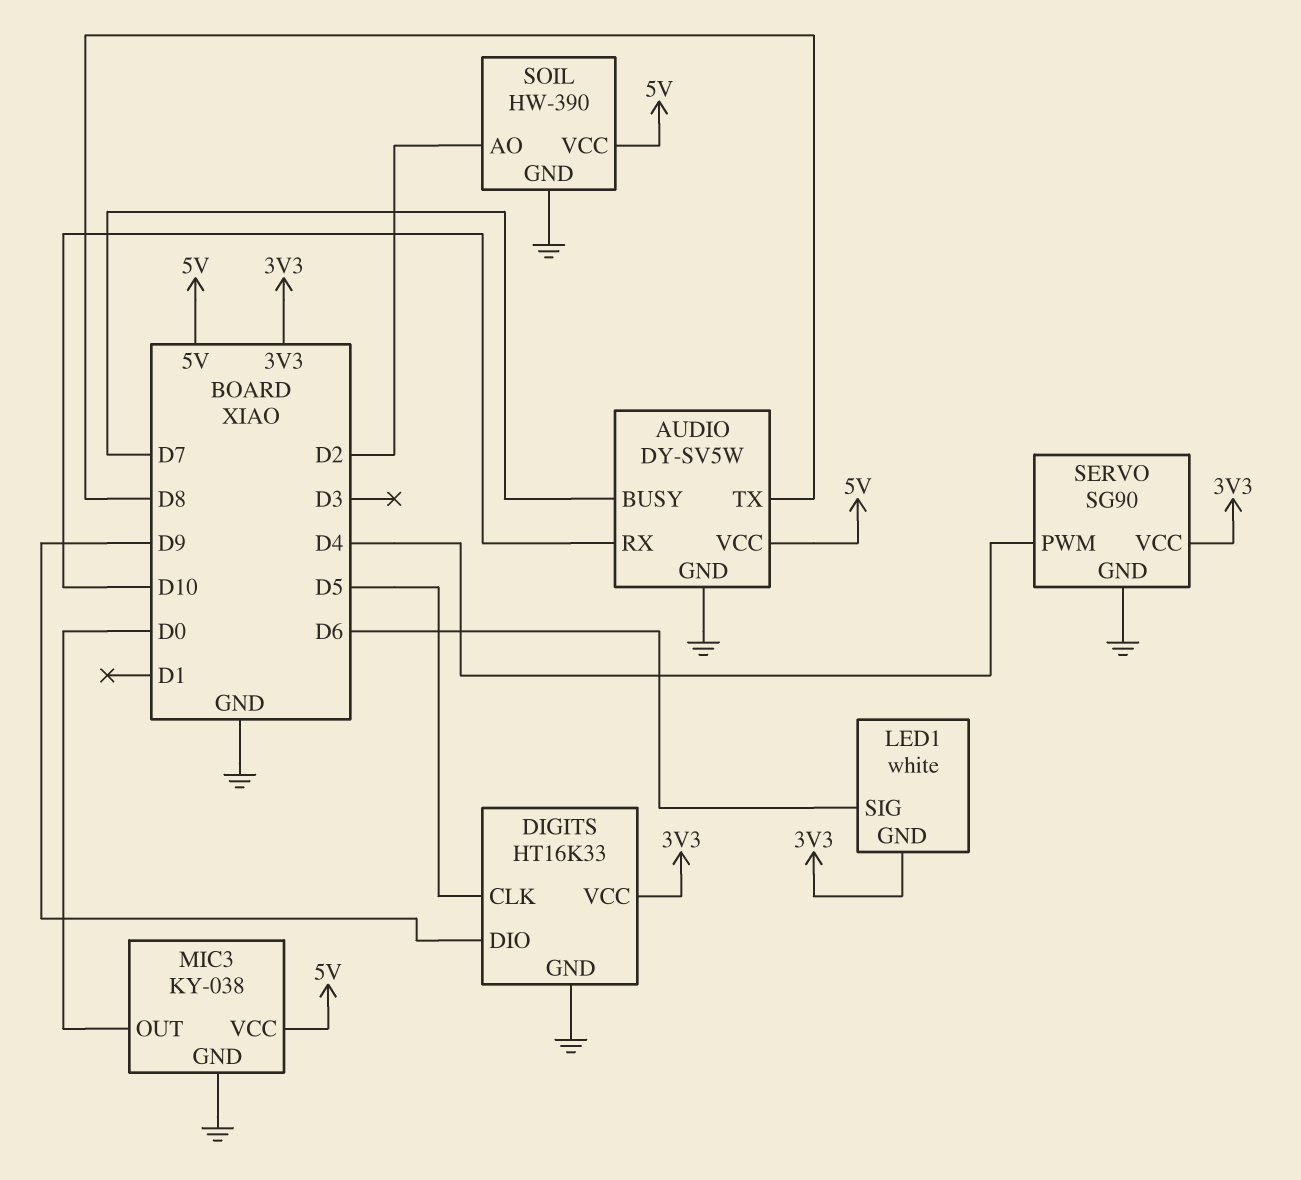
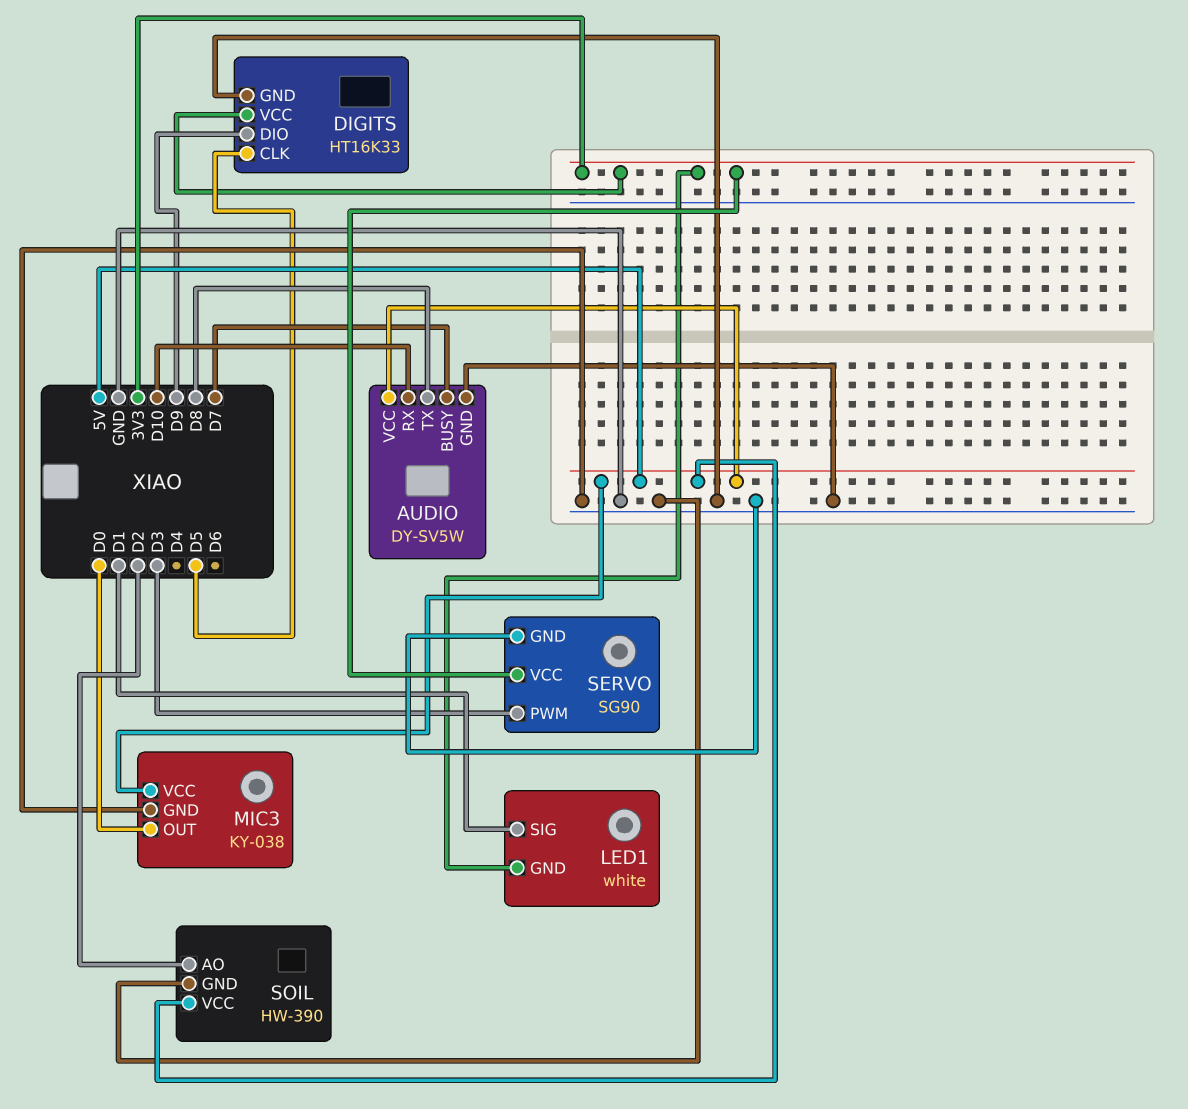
LED1 pin SIG: D6 -> D1
SERVO pin PWM: D4 -> D3

